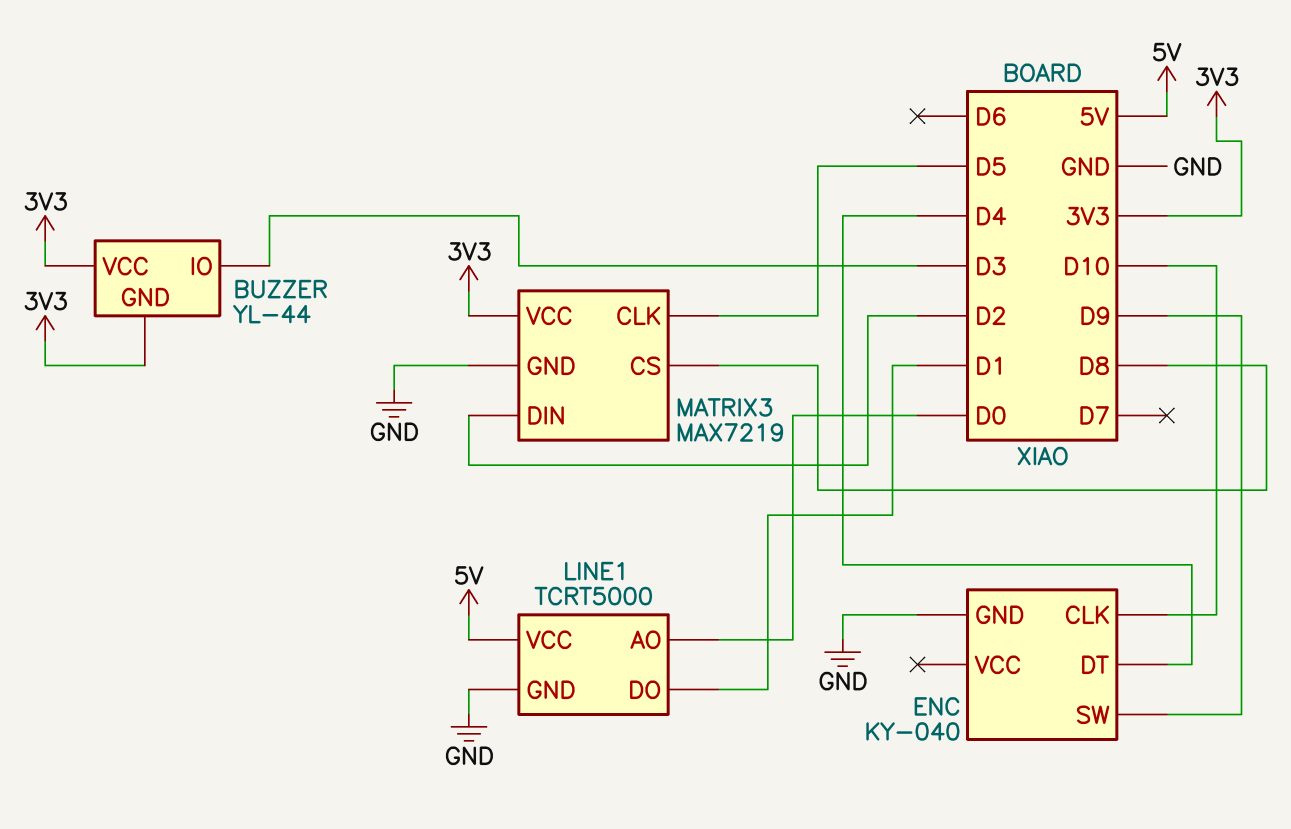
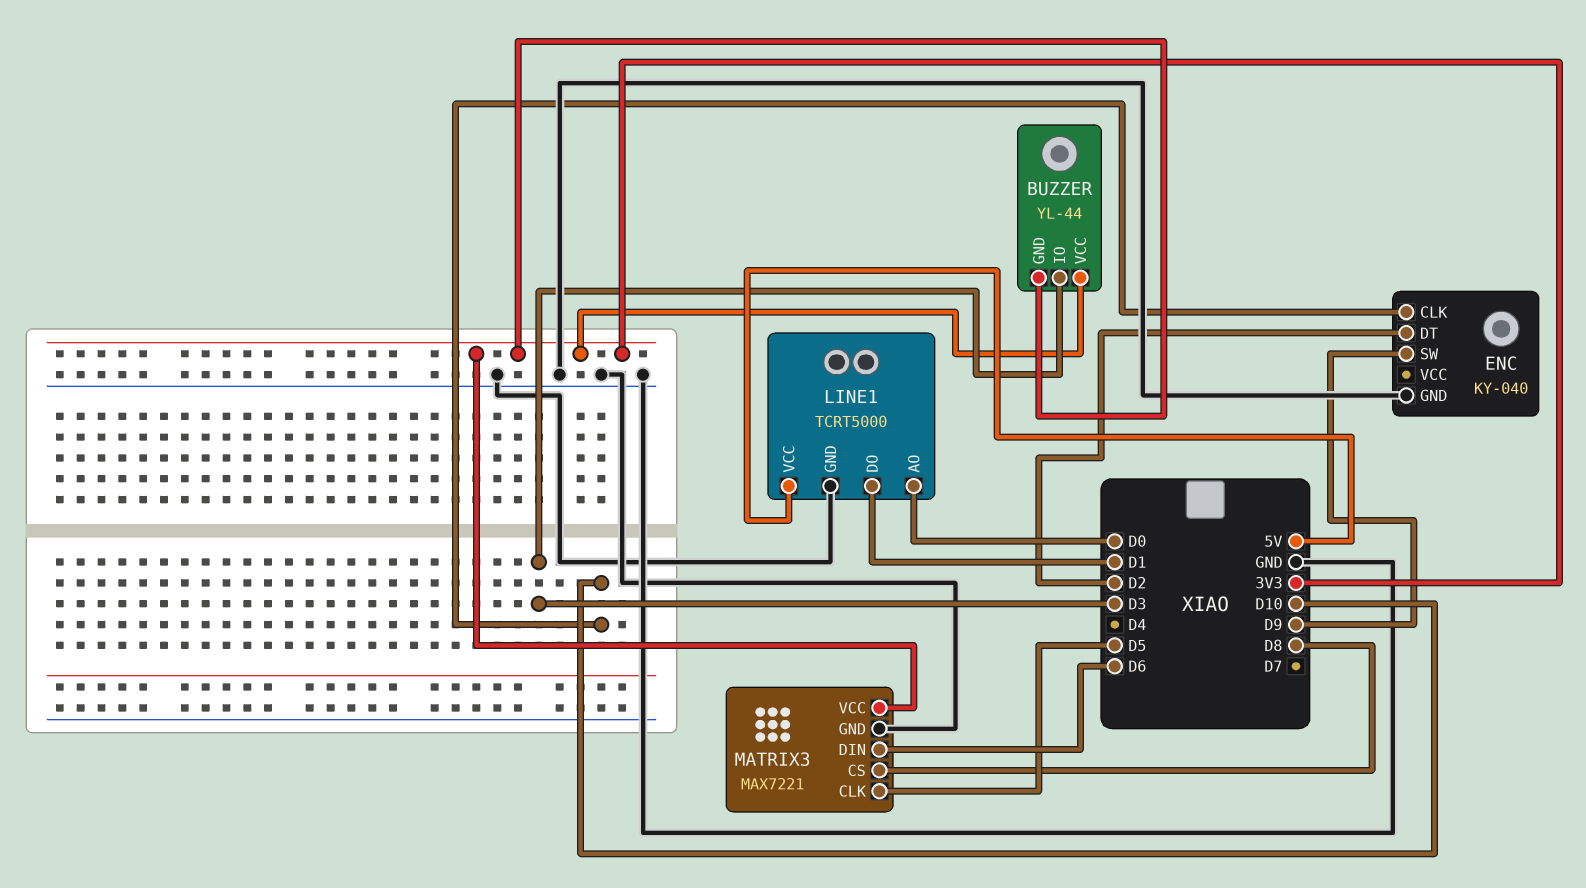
ENC pin DT: D4 -> D2
MATRIX3: MAX7219 -> MAX7221
MATRIX3 pin DIN: D2 -> D6

